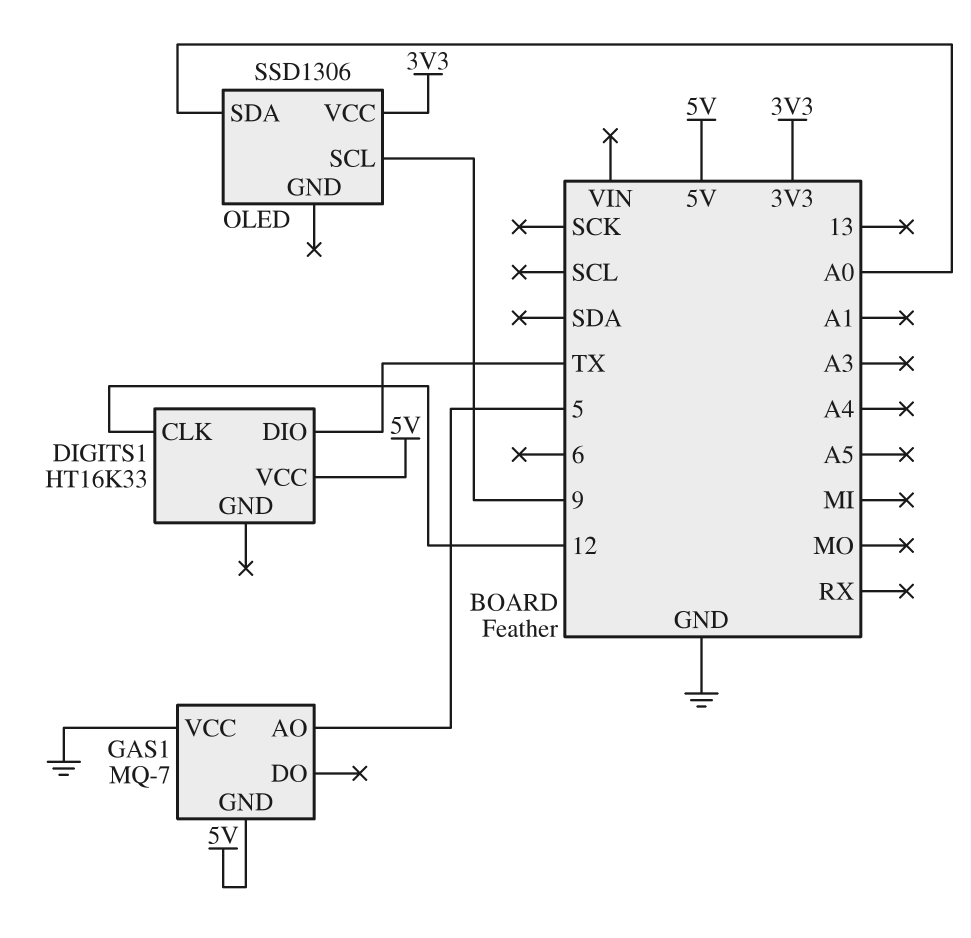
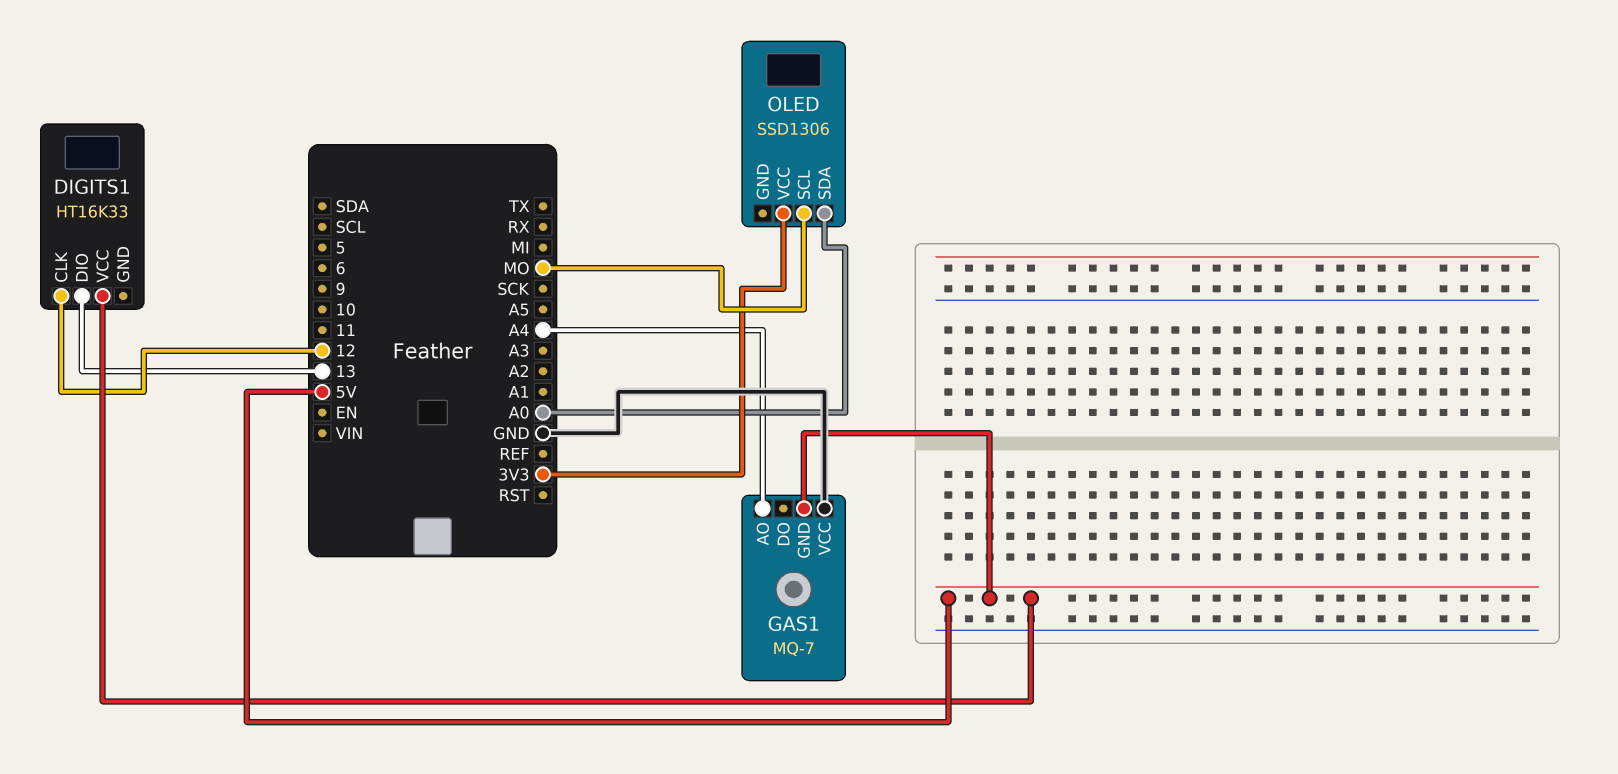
DIGITS1 pin DIO: TX -> 13
GAS1 pin AO: 5 -> A4
OLED pin SCL: 9 -> MO

